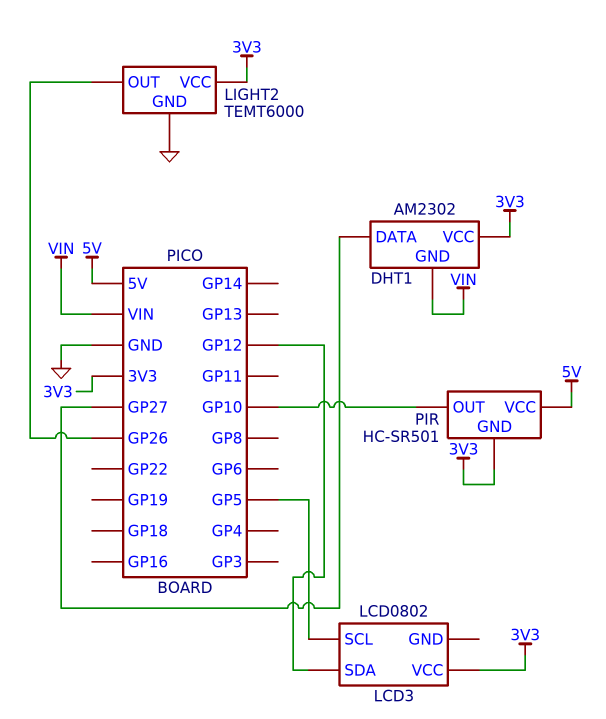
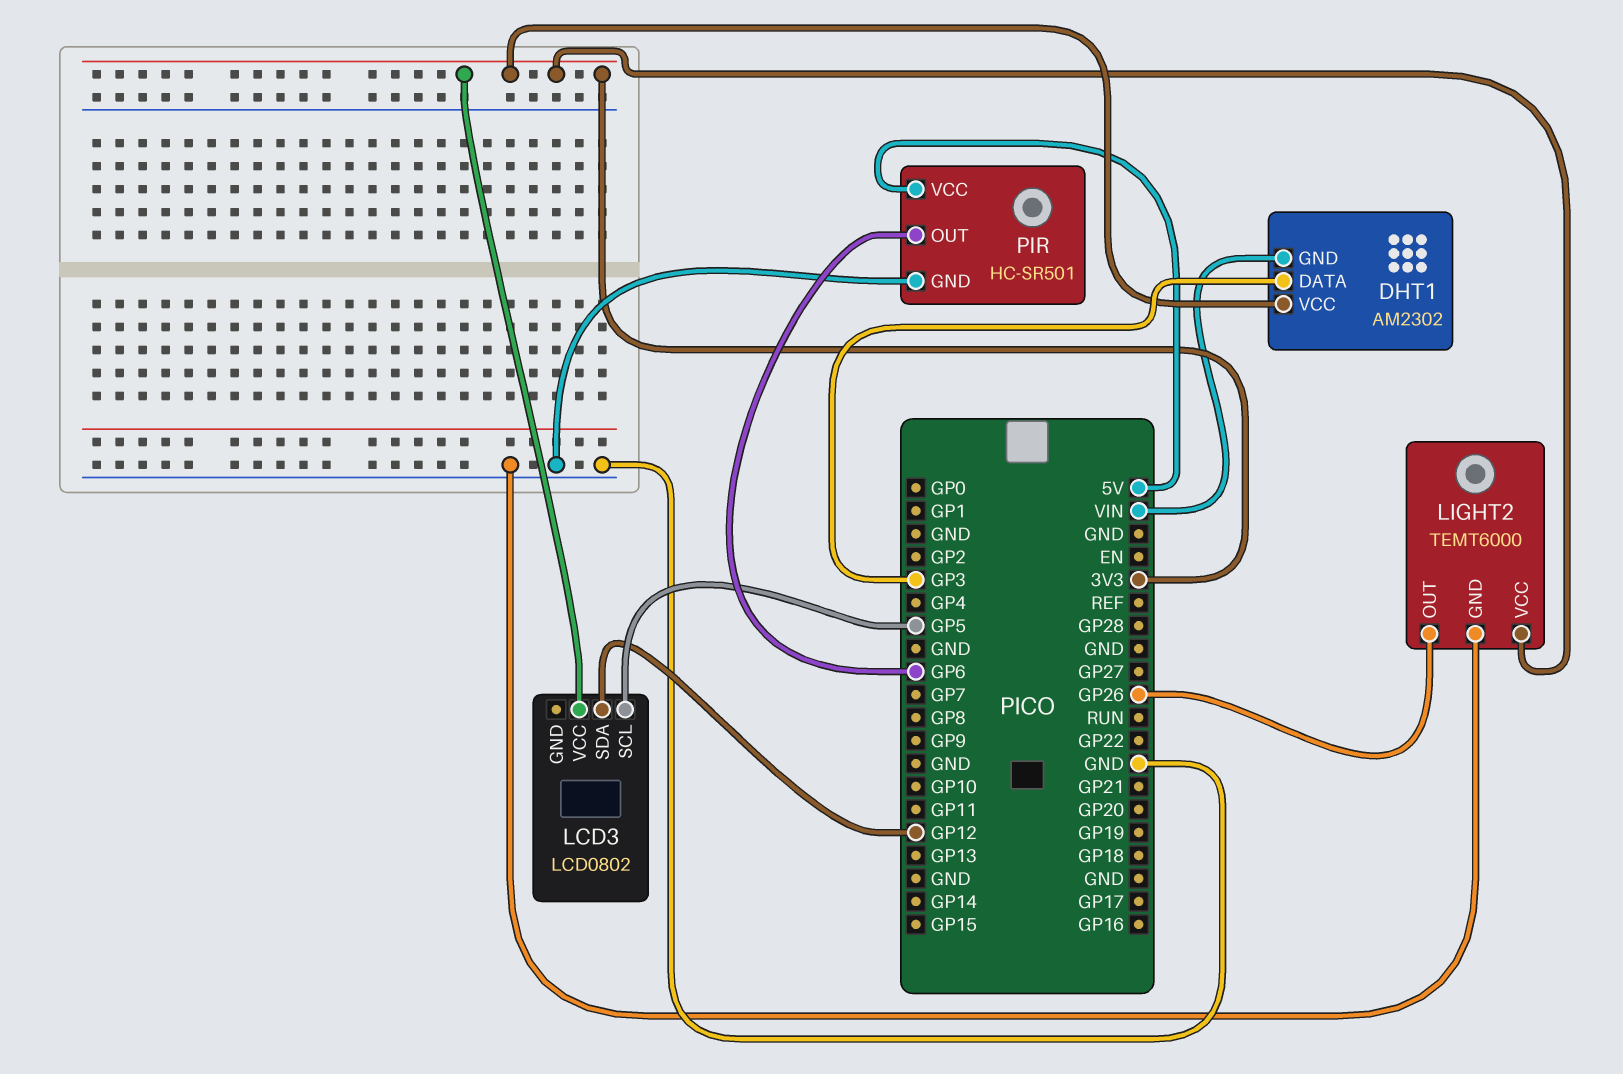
DHT1 pin DATA: GP27 -> GP3
PIR pin GND: 3V3 -> GND
PIR pin OUT: GP10 -> GP6

